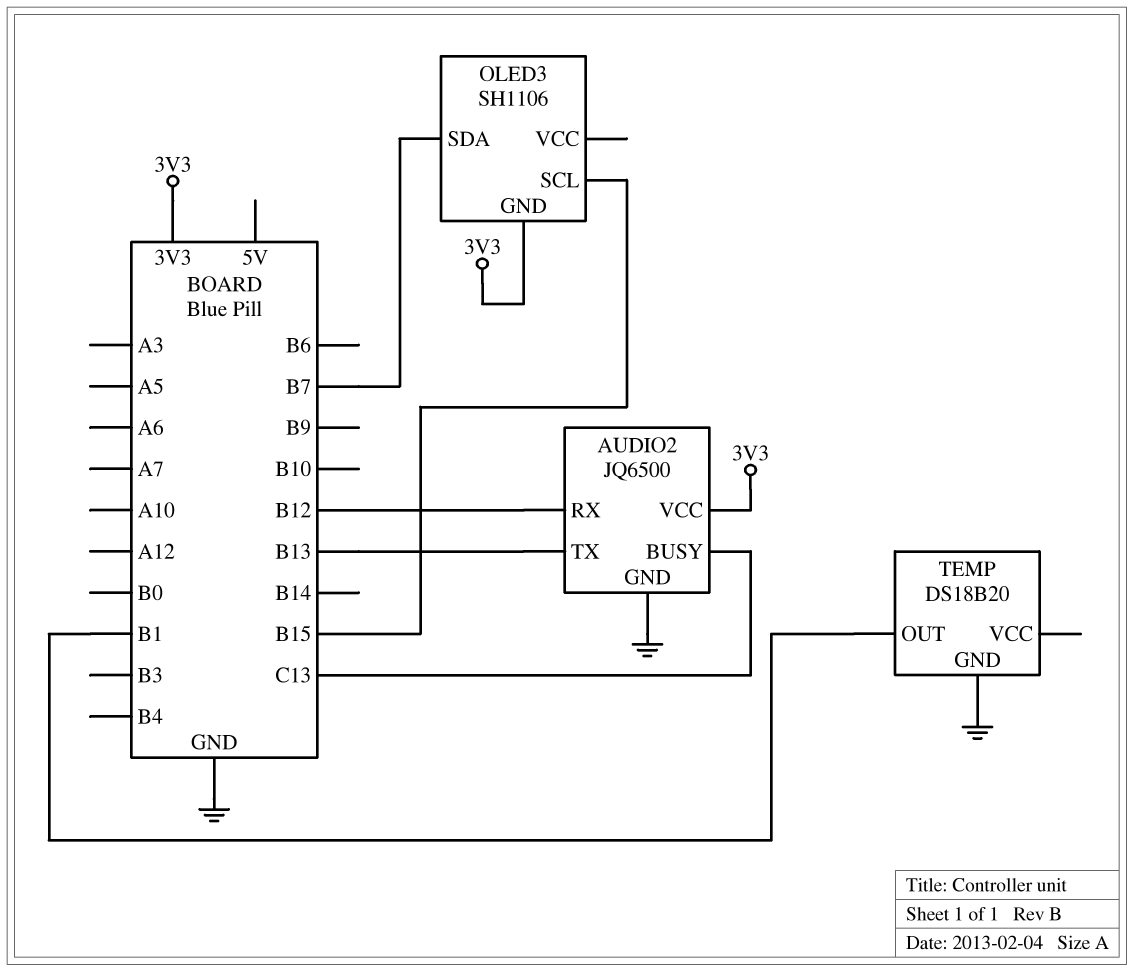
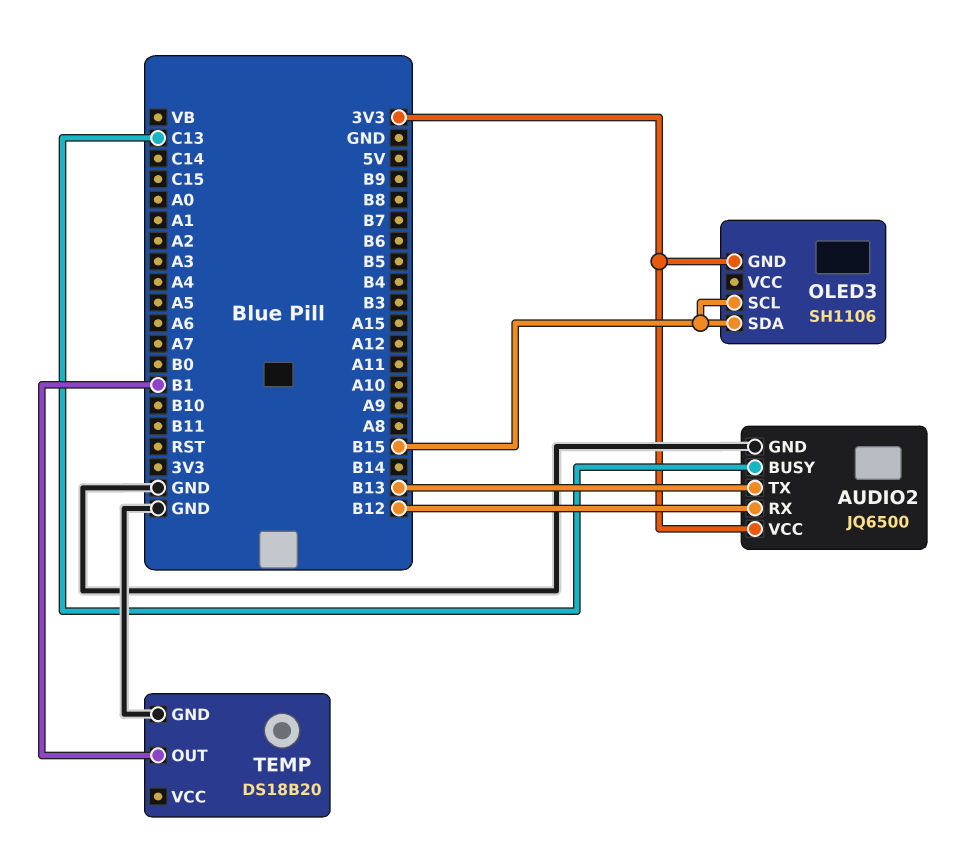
OLED3 pin SDA: B7 -> B15

